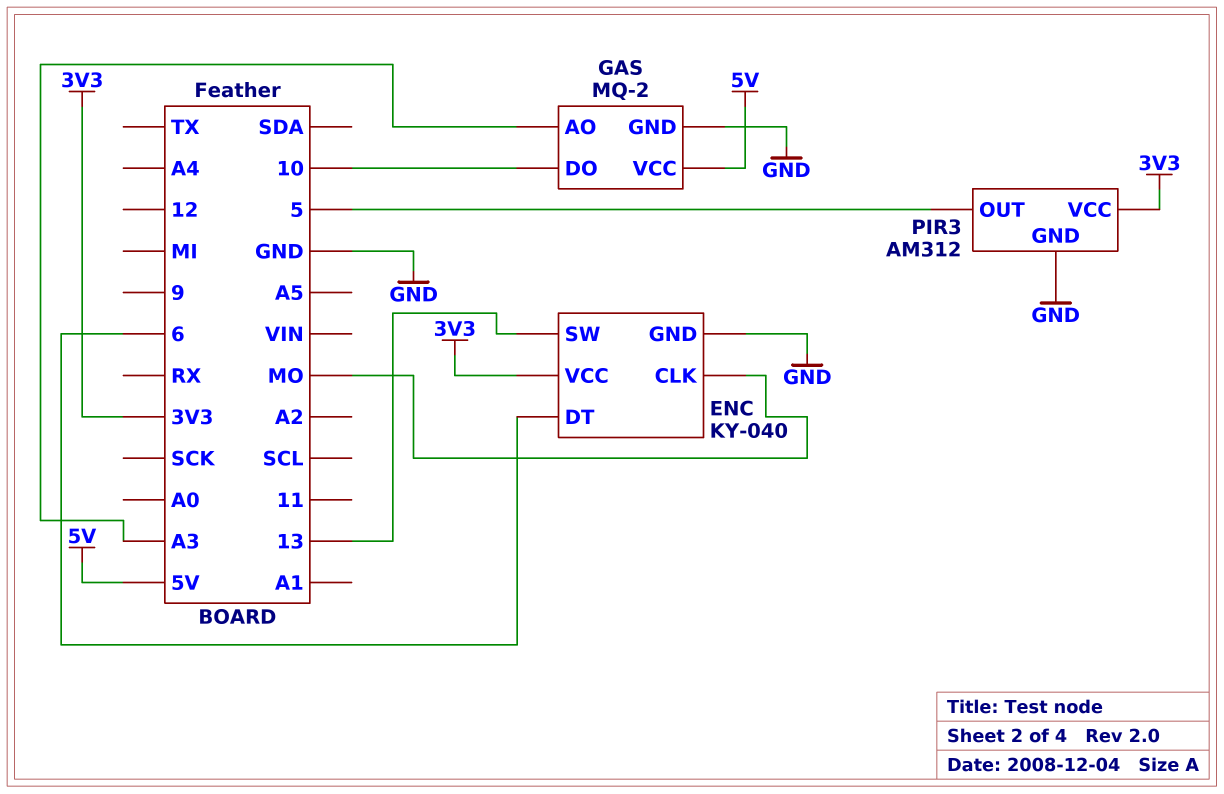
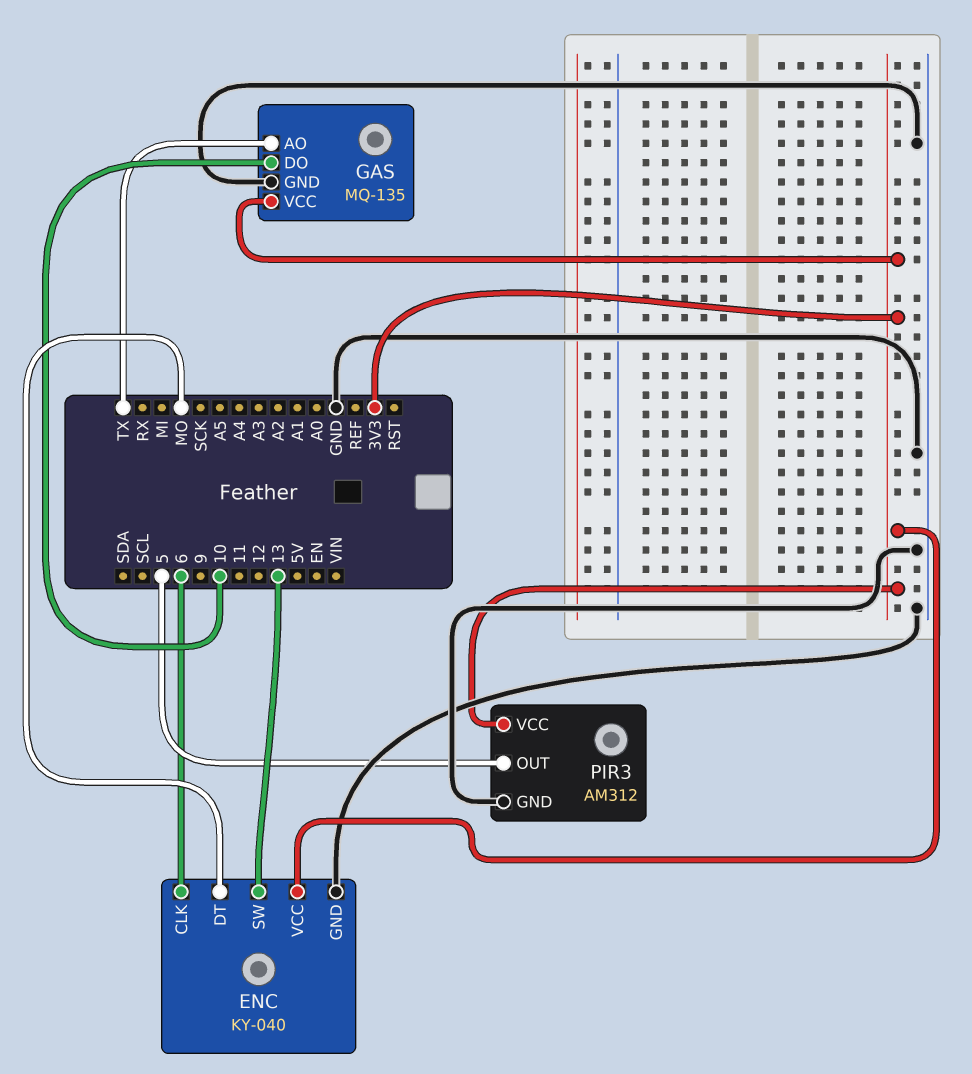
ENC pin CLK: MO -> 6
ENC pin DT: 6 -> MO
GAS: MQ-2 -> MQ-135
GAS pin AO: A3 -> TX
GAS pin VCC: 5V -> 3V3

